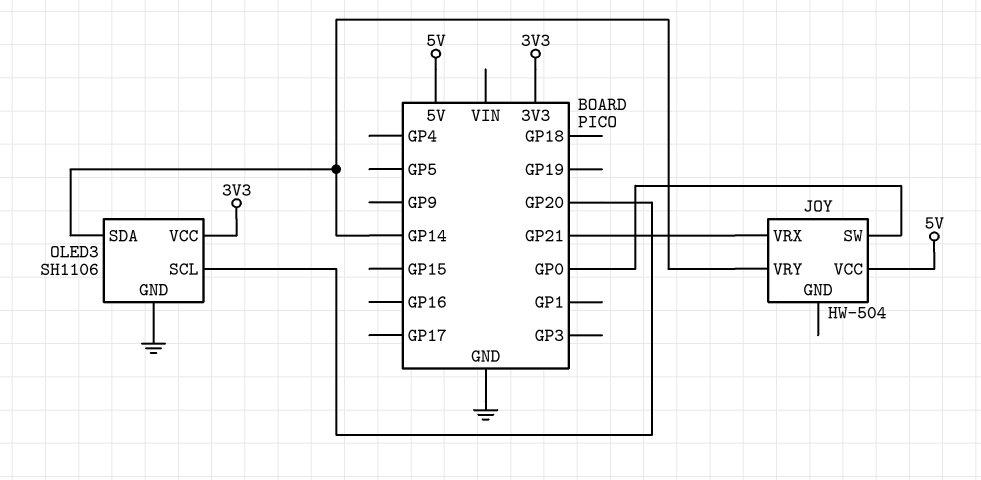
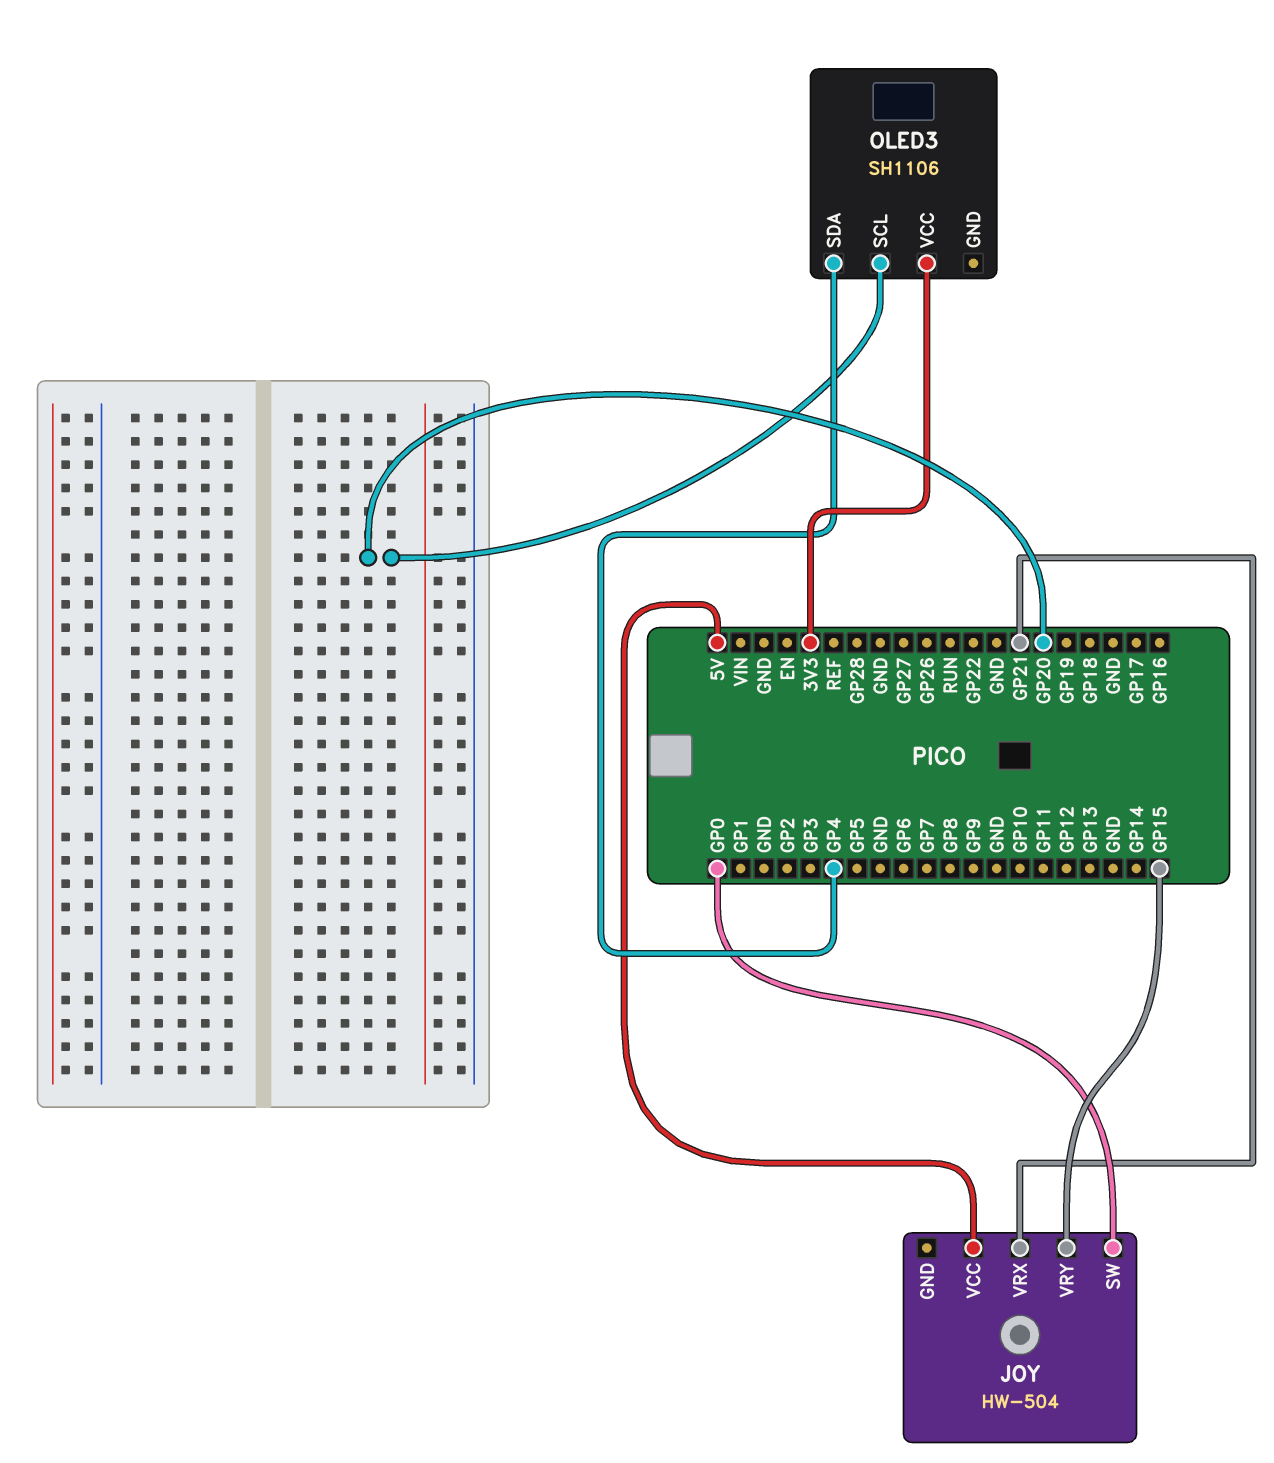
JOY pin VRY: GP14 -> GP15
OLED3 pin GND: GND -> none
OLED3 pin SDA: GP14 -> GP4

